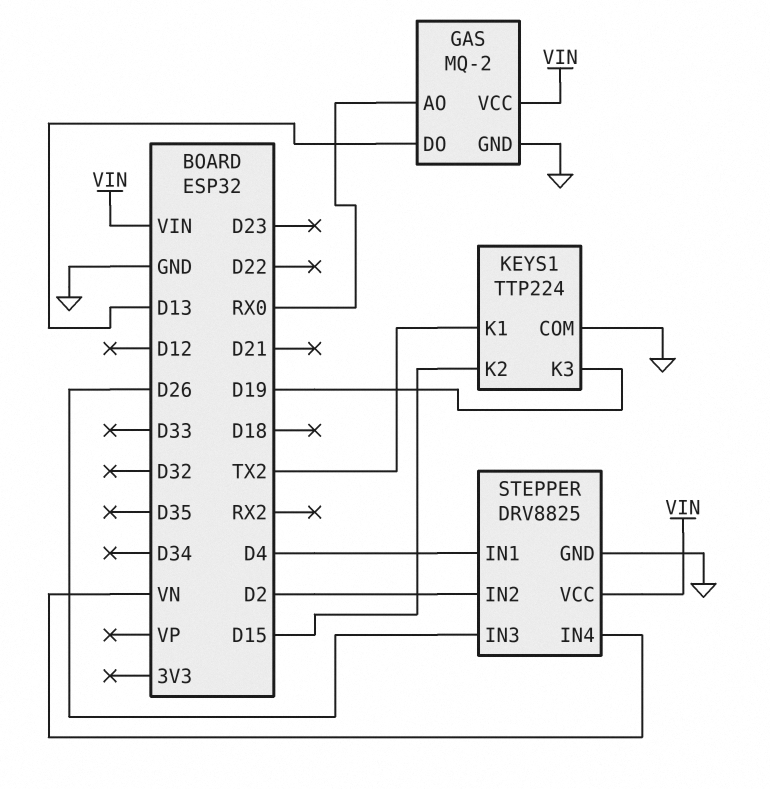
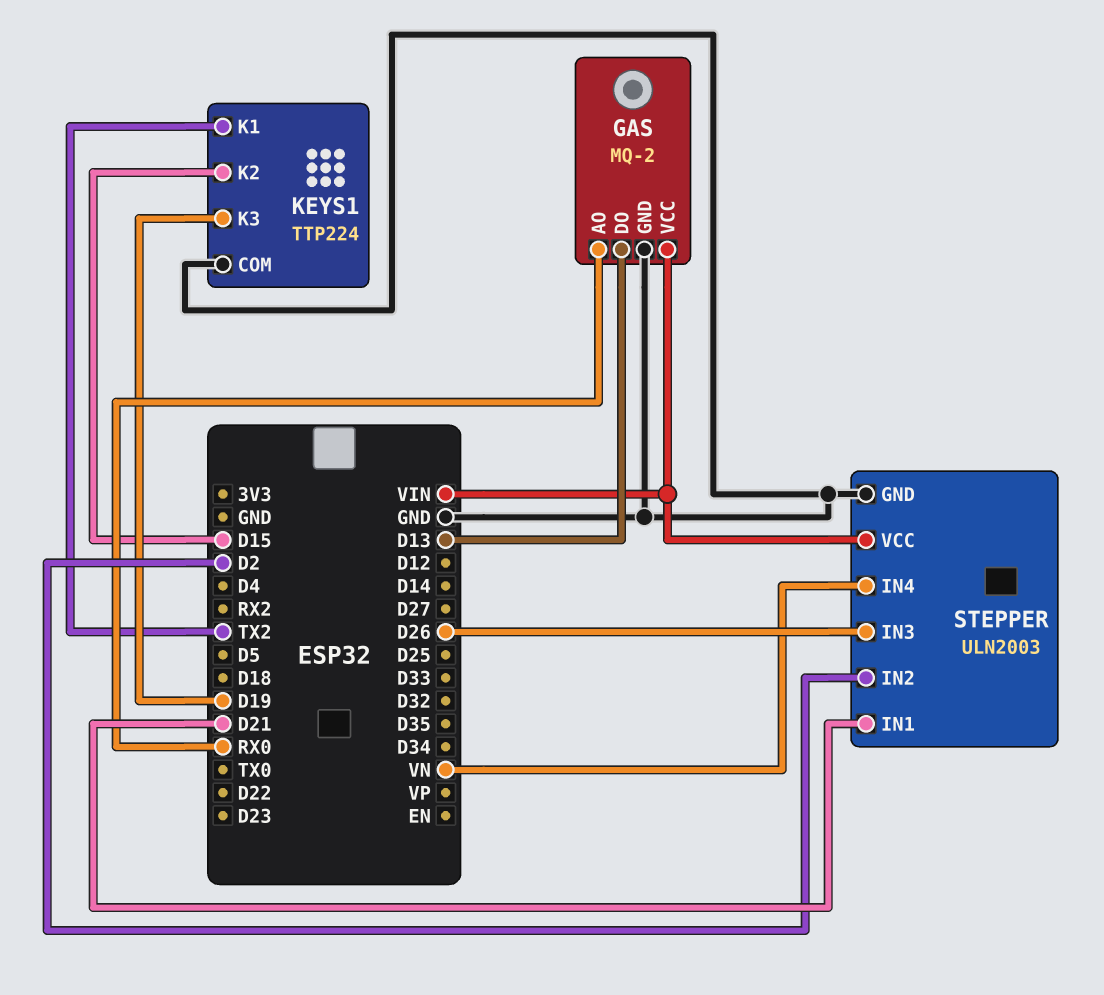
STEPPER: DRV8825 -> ULN2003
STEPPER pin IN1: D4 -> D21

